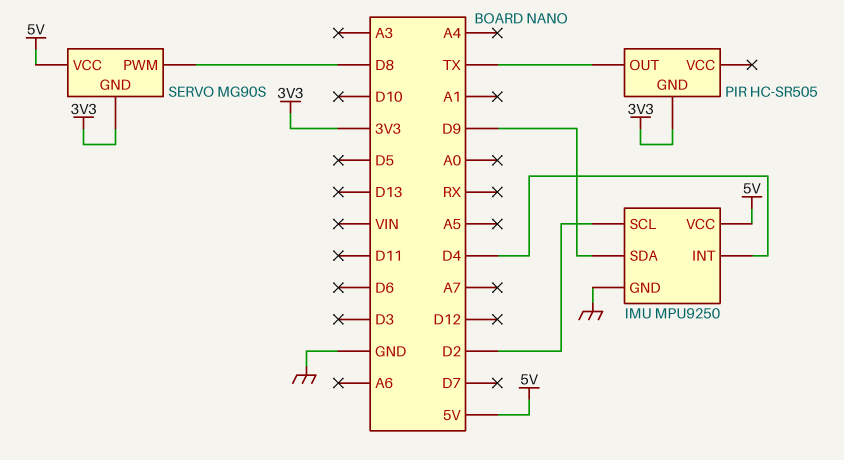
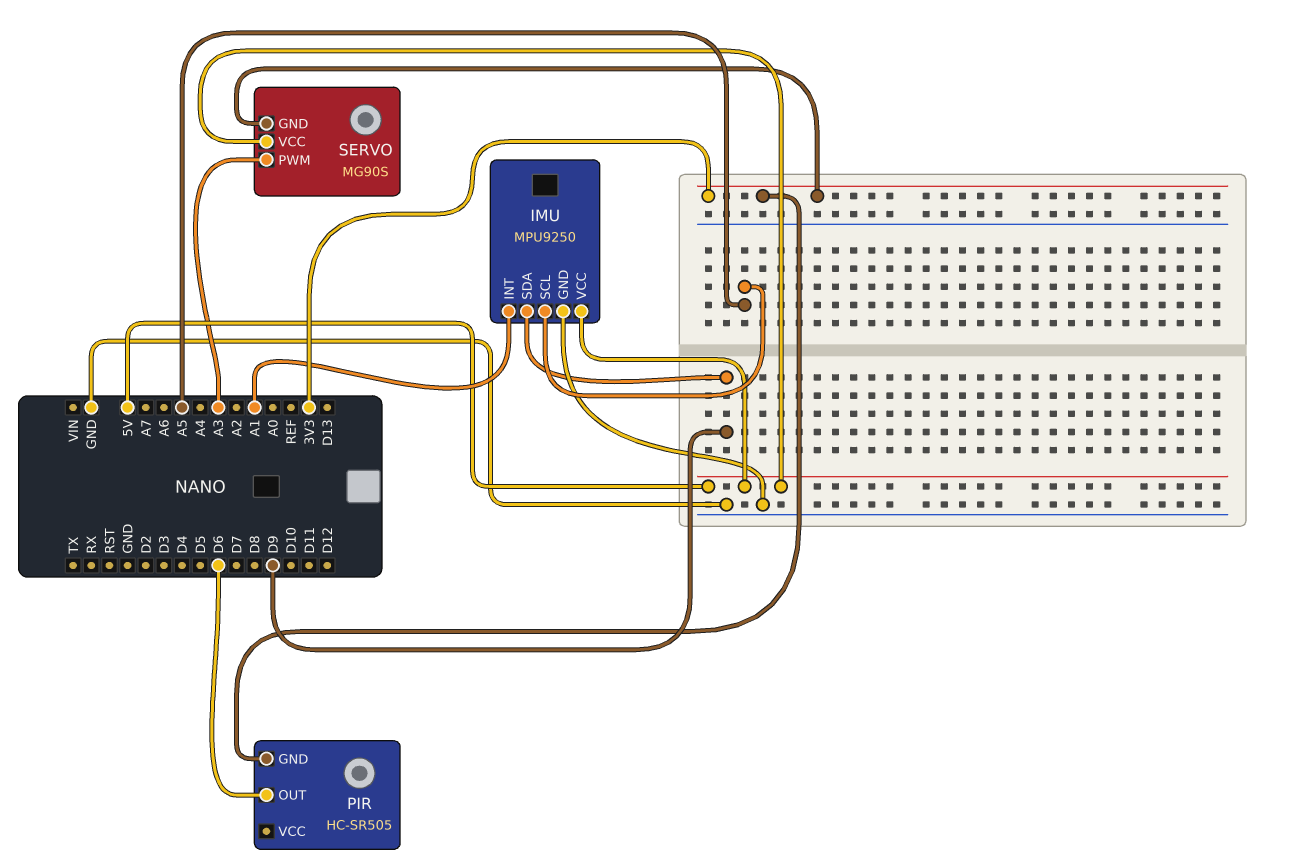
IMU pin INT: D4 -> A1
IMU pin SCL: D2 -> A5
PIR pin OUT: TX -> D6
SERVO pin PWM: D8 -> A3

